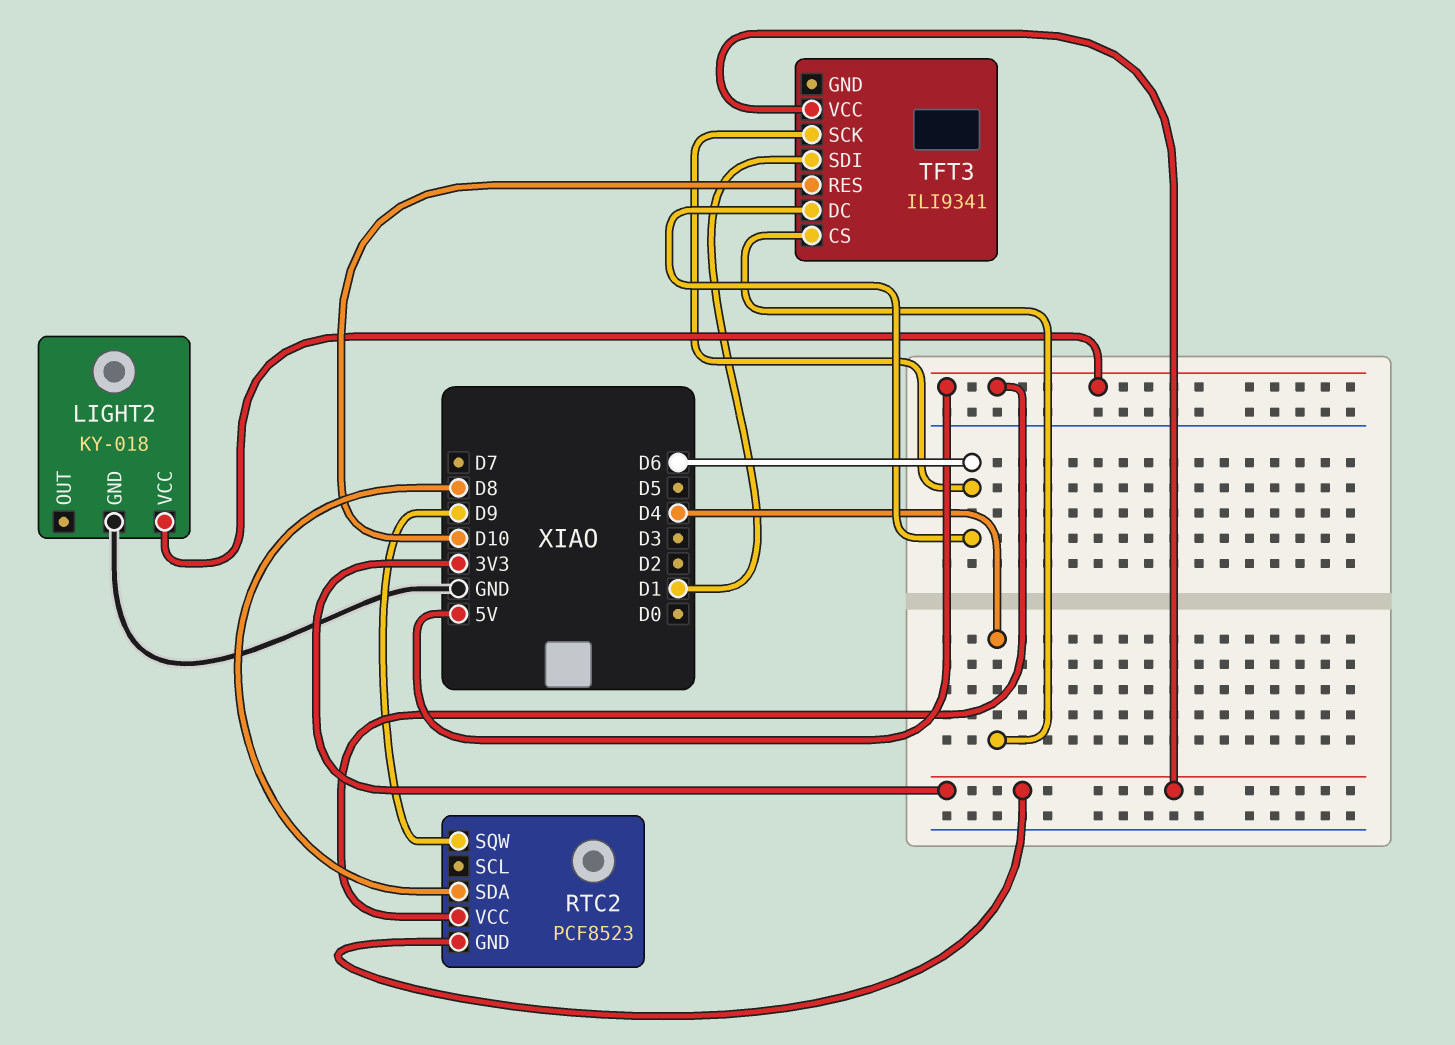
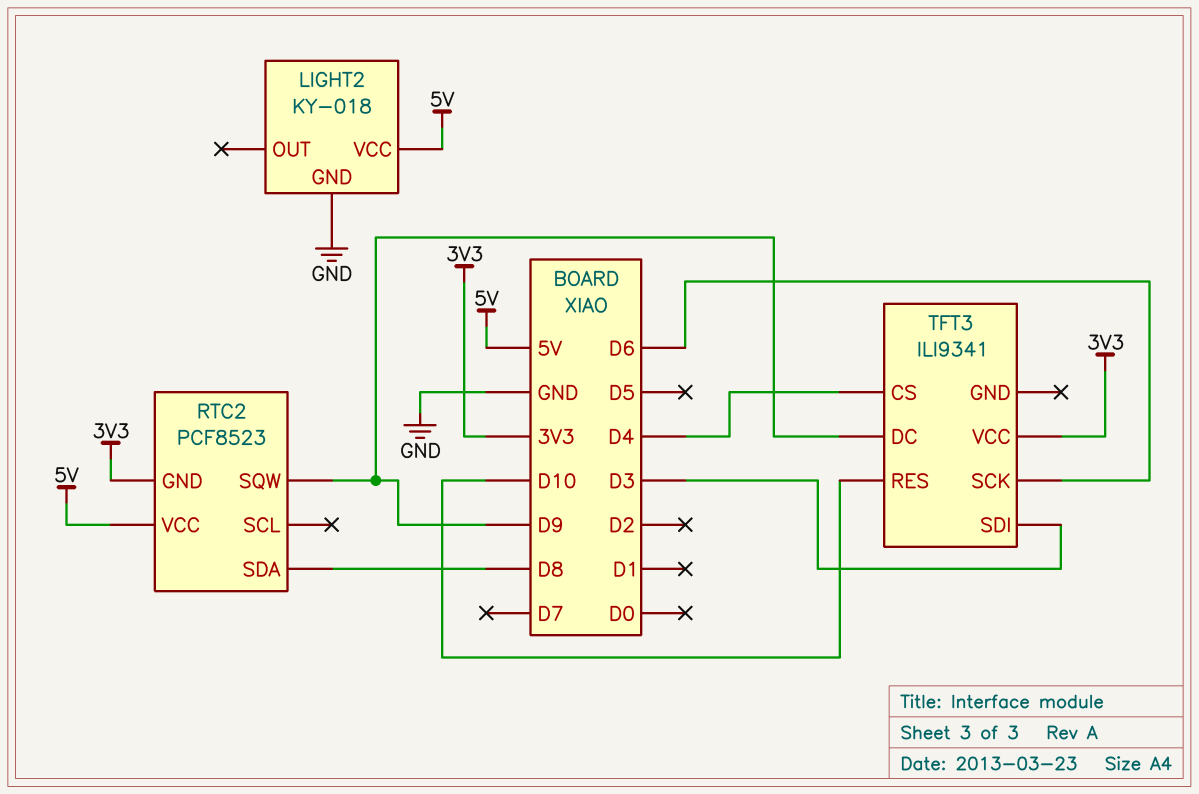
TFT3 pin DC: D6 -> D9
TFT3 pin SDI: D1 -> D3

